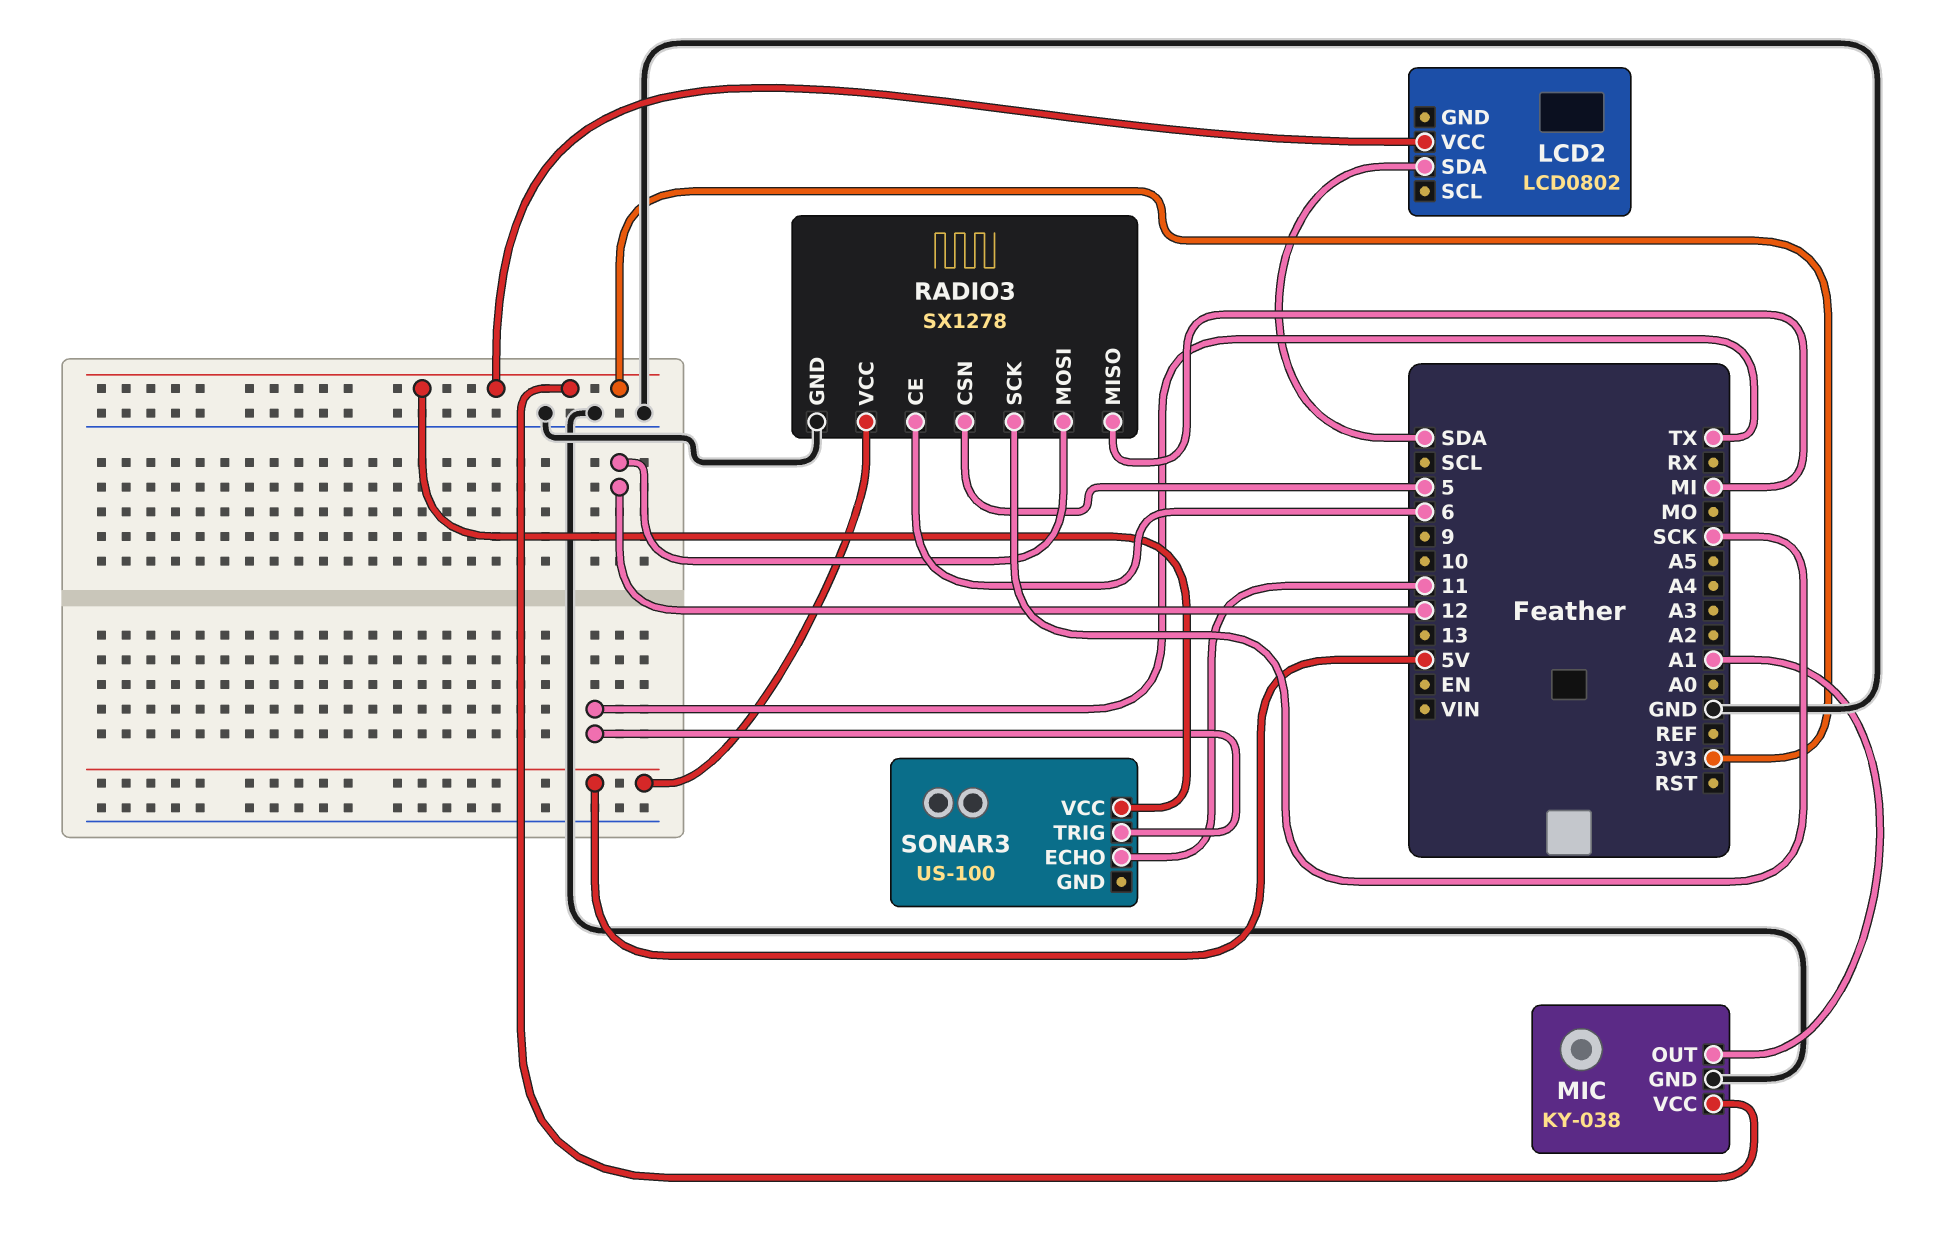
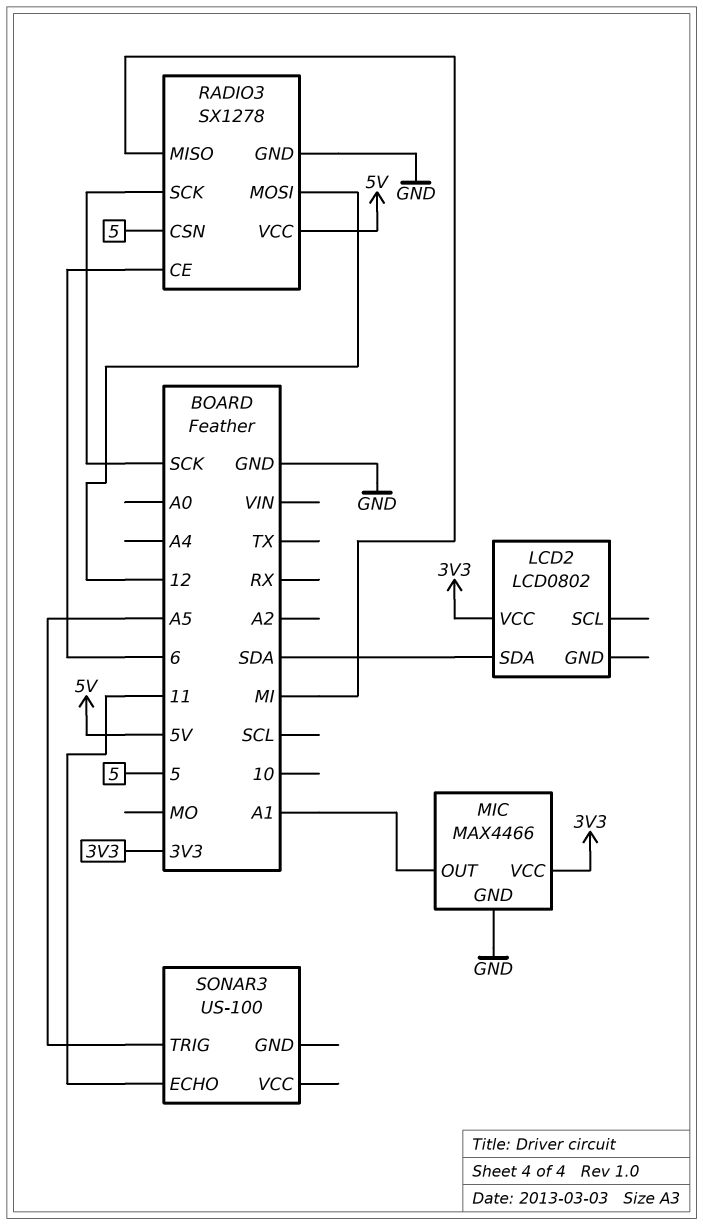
MIC: KY-038 -> MAX4466
SONAR3 pin TRIG: TX -> A5
SONAR3 pin VCC: 3V3 -> none

